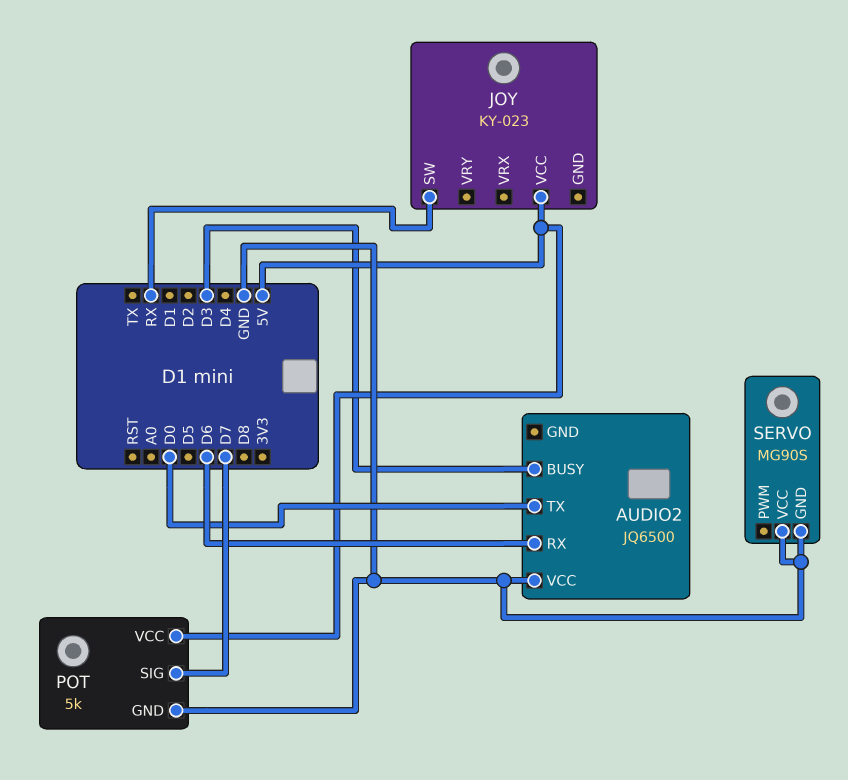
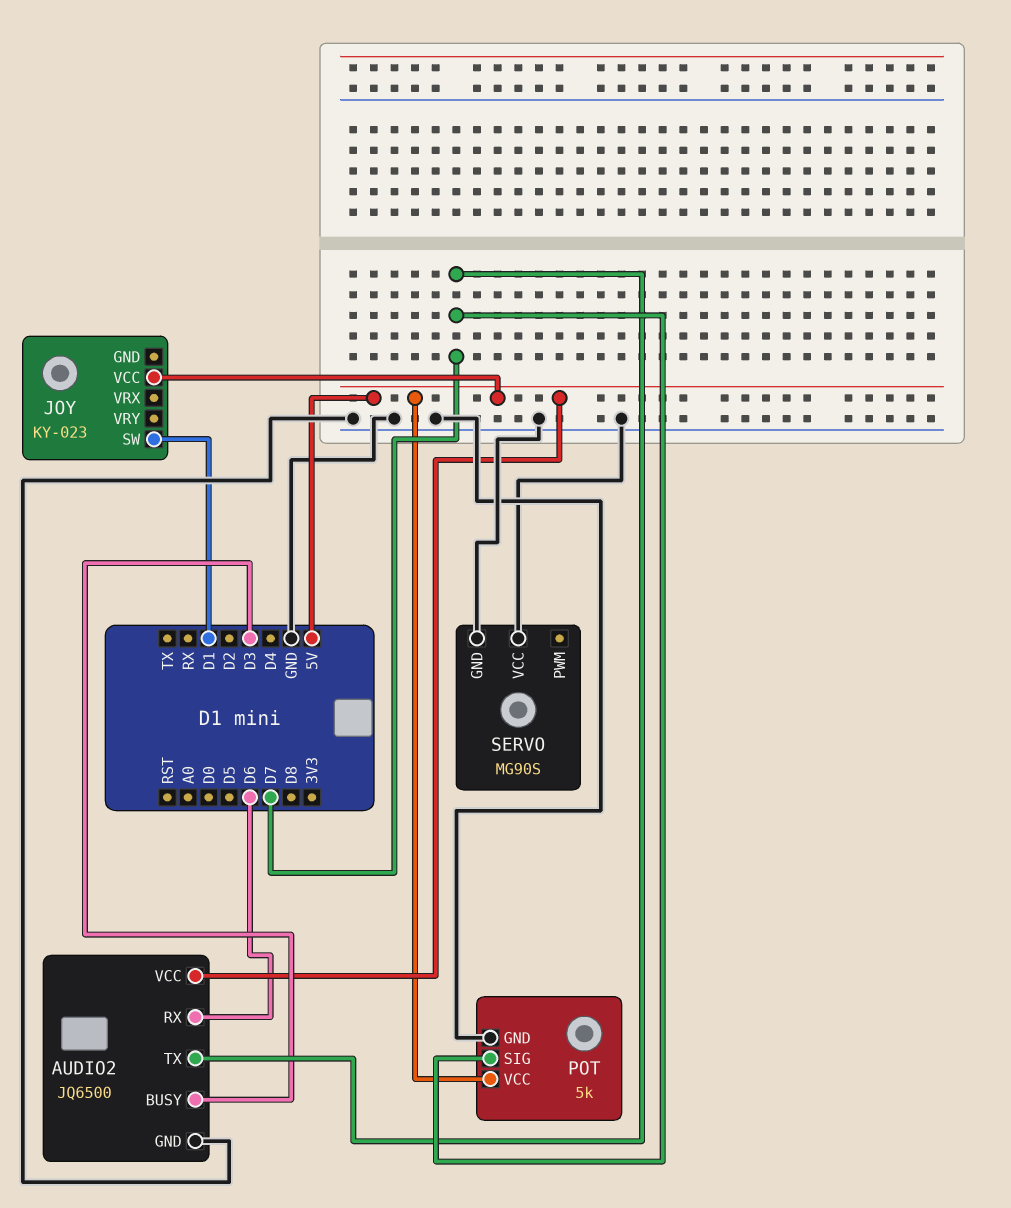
AUDIO2 pin GND: none -> GND
AUDIO2 pin TX: D0 -> D7
AUDIO2 pin VCC: GND -> 5V
JOY pin SW: RX -> D1

